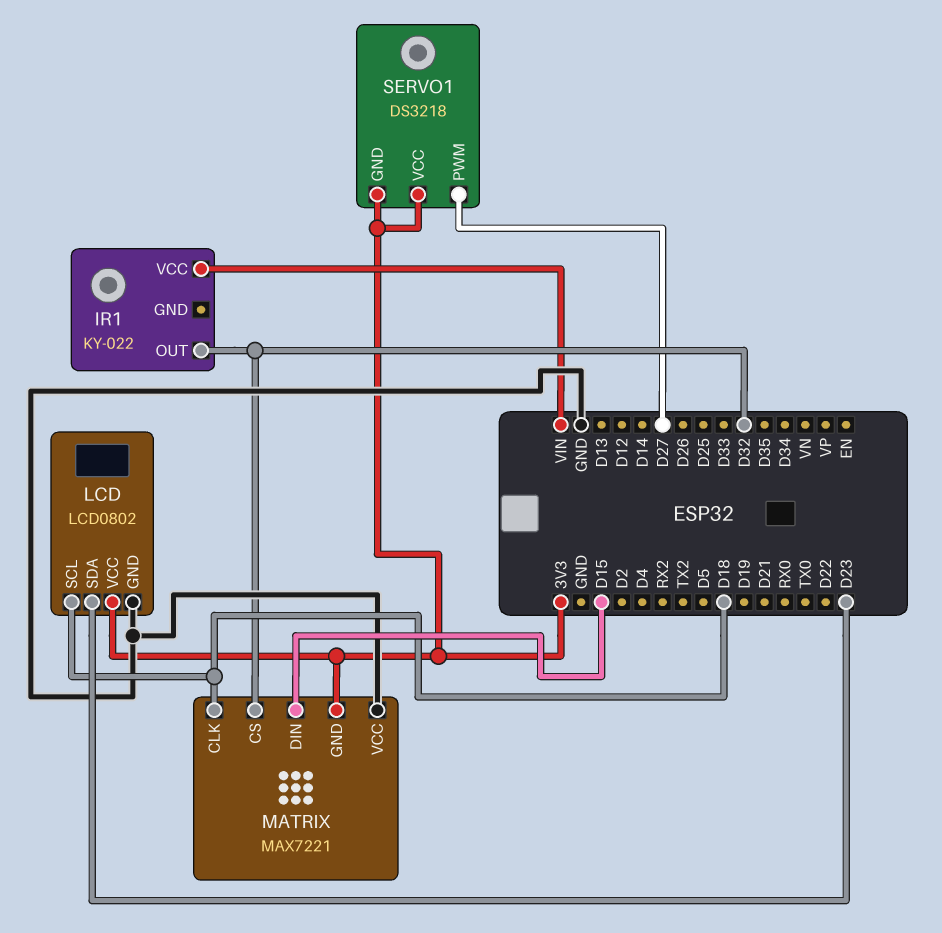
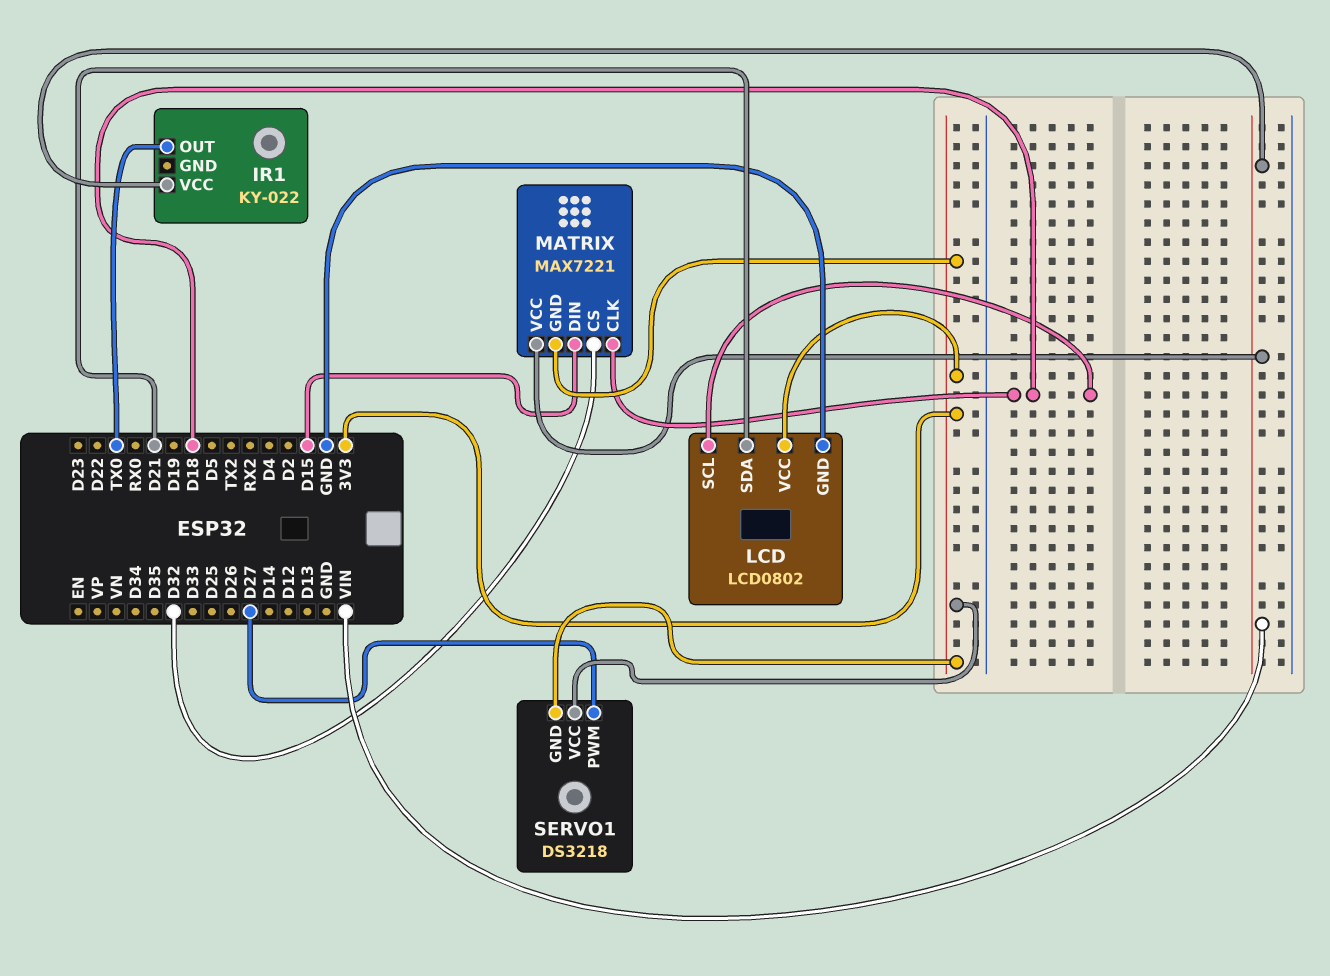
IR1 pin OUT: D32 -> TX0
LCD pin SDA: D23 -> D21
MATRIX pin VCC: GND -> VIN

